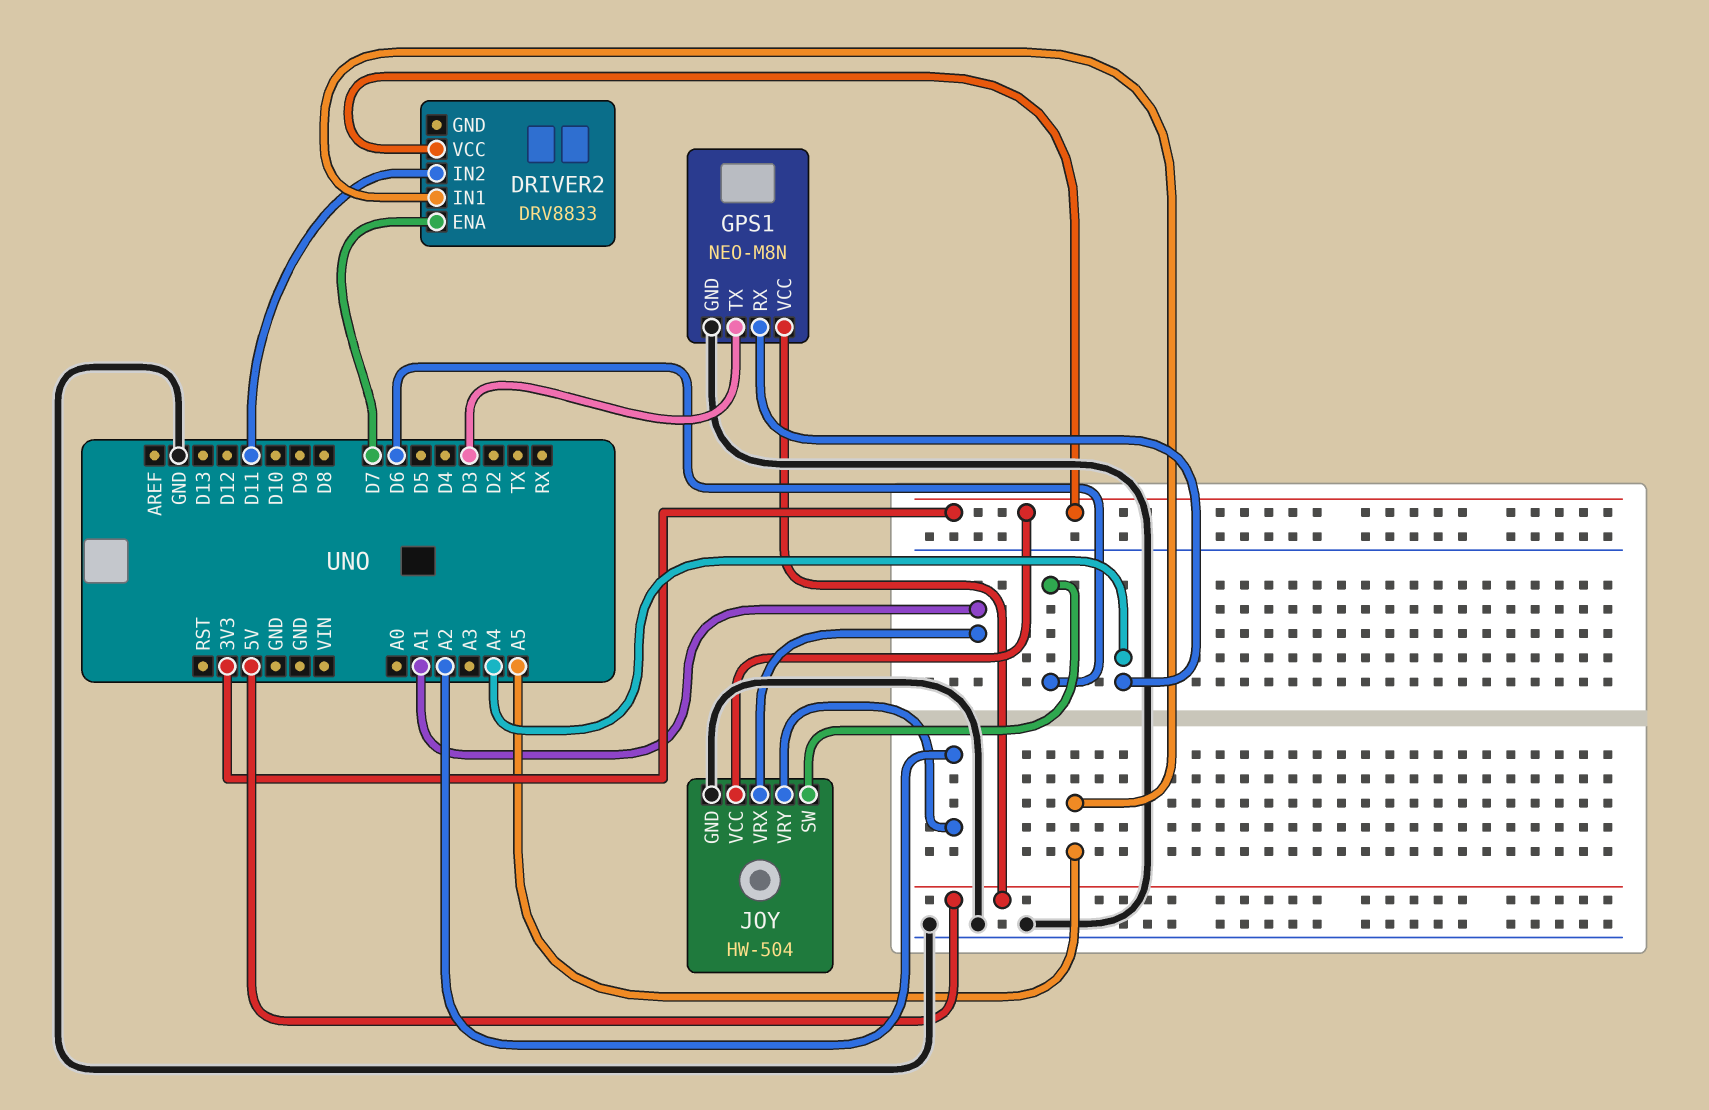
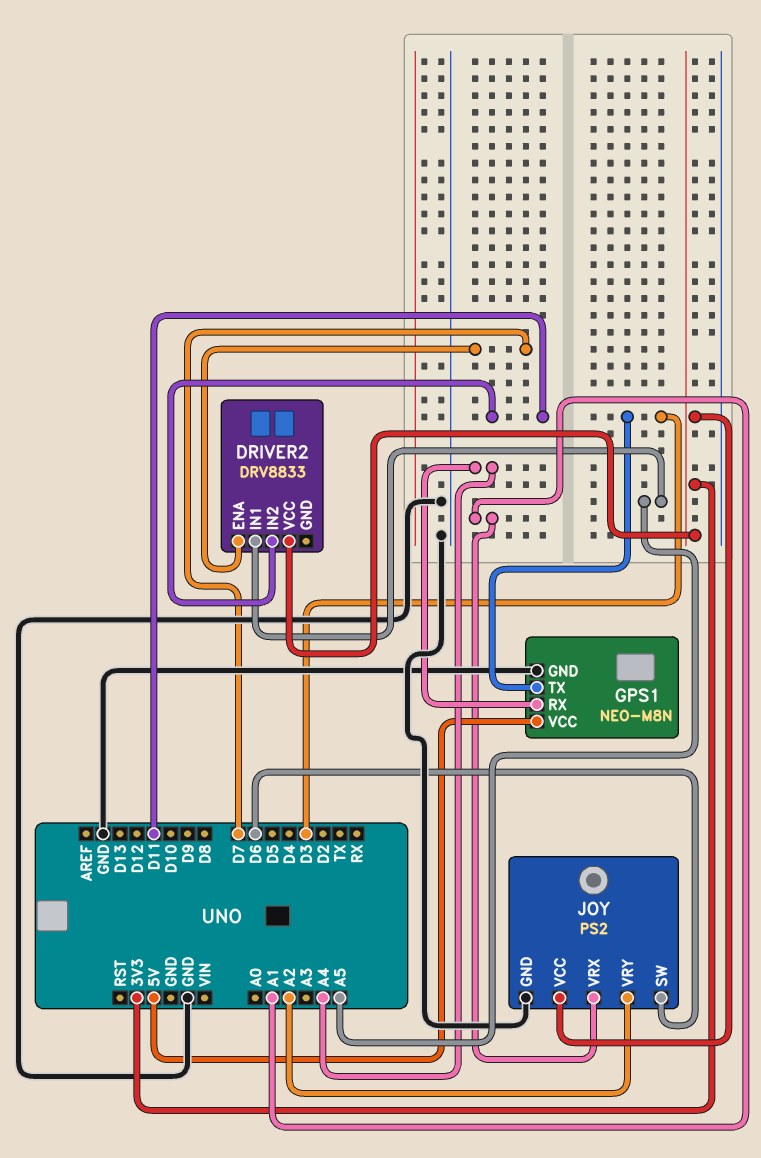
JOY: HW-504 -> PS2

